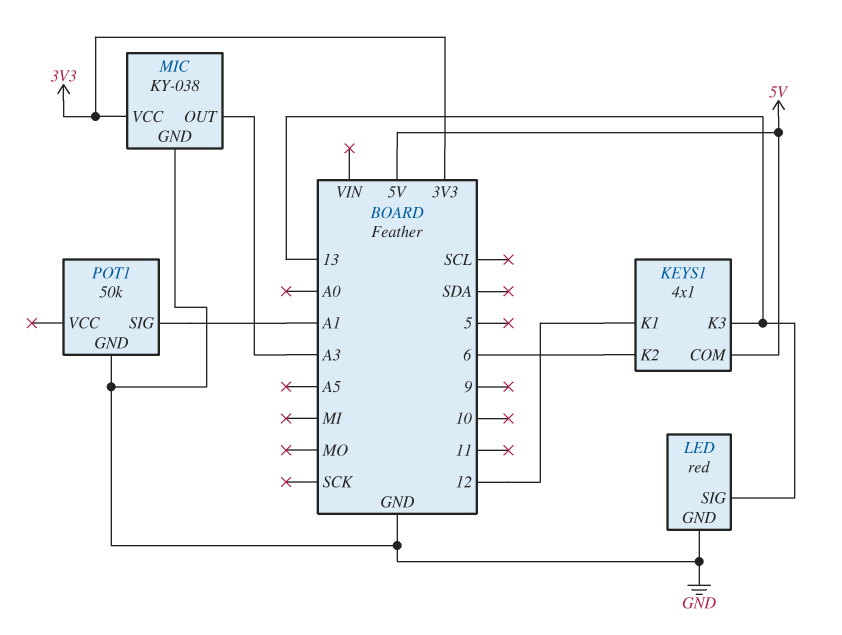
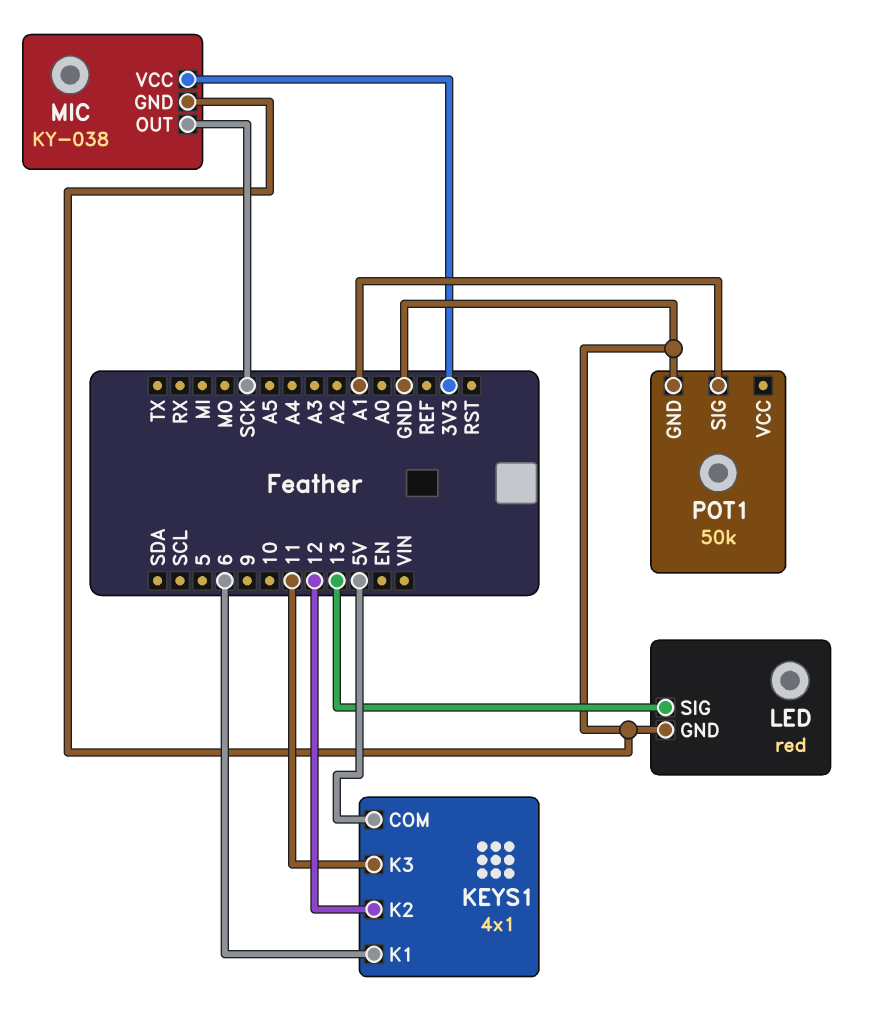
KEYS1 pin K1: 12 -> 6
KEYS1 pin K2: 6 -> 12
KEYS1 pin K3: 13 -> 11
MIC pin OUT: A3 -> SCK

